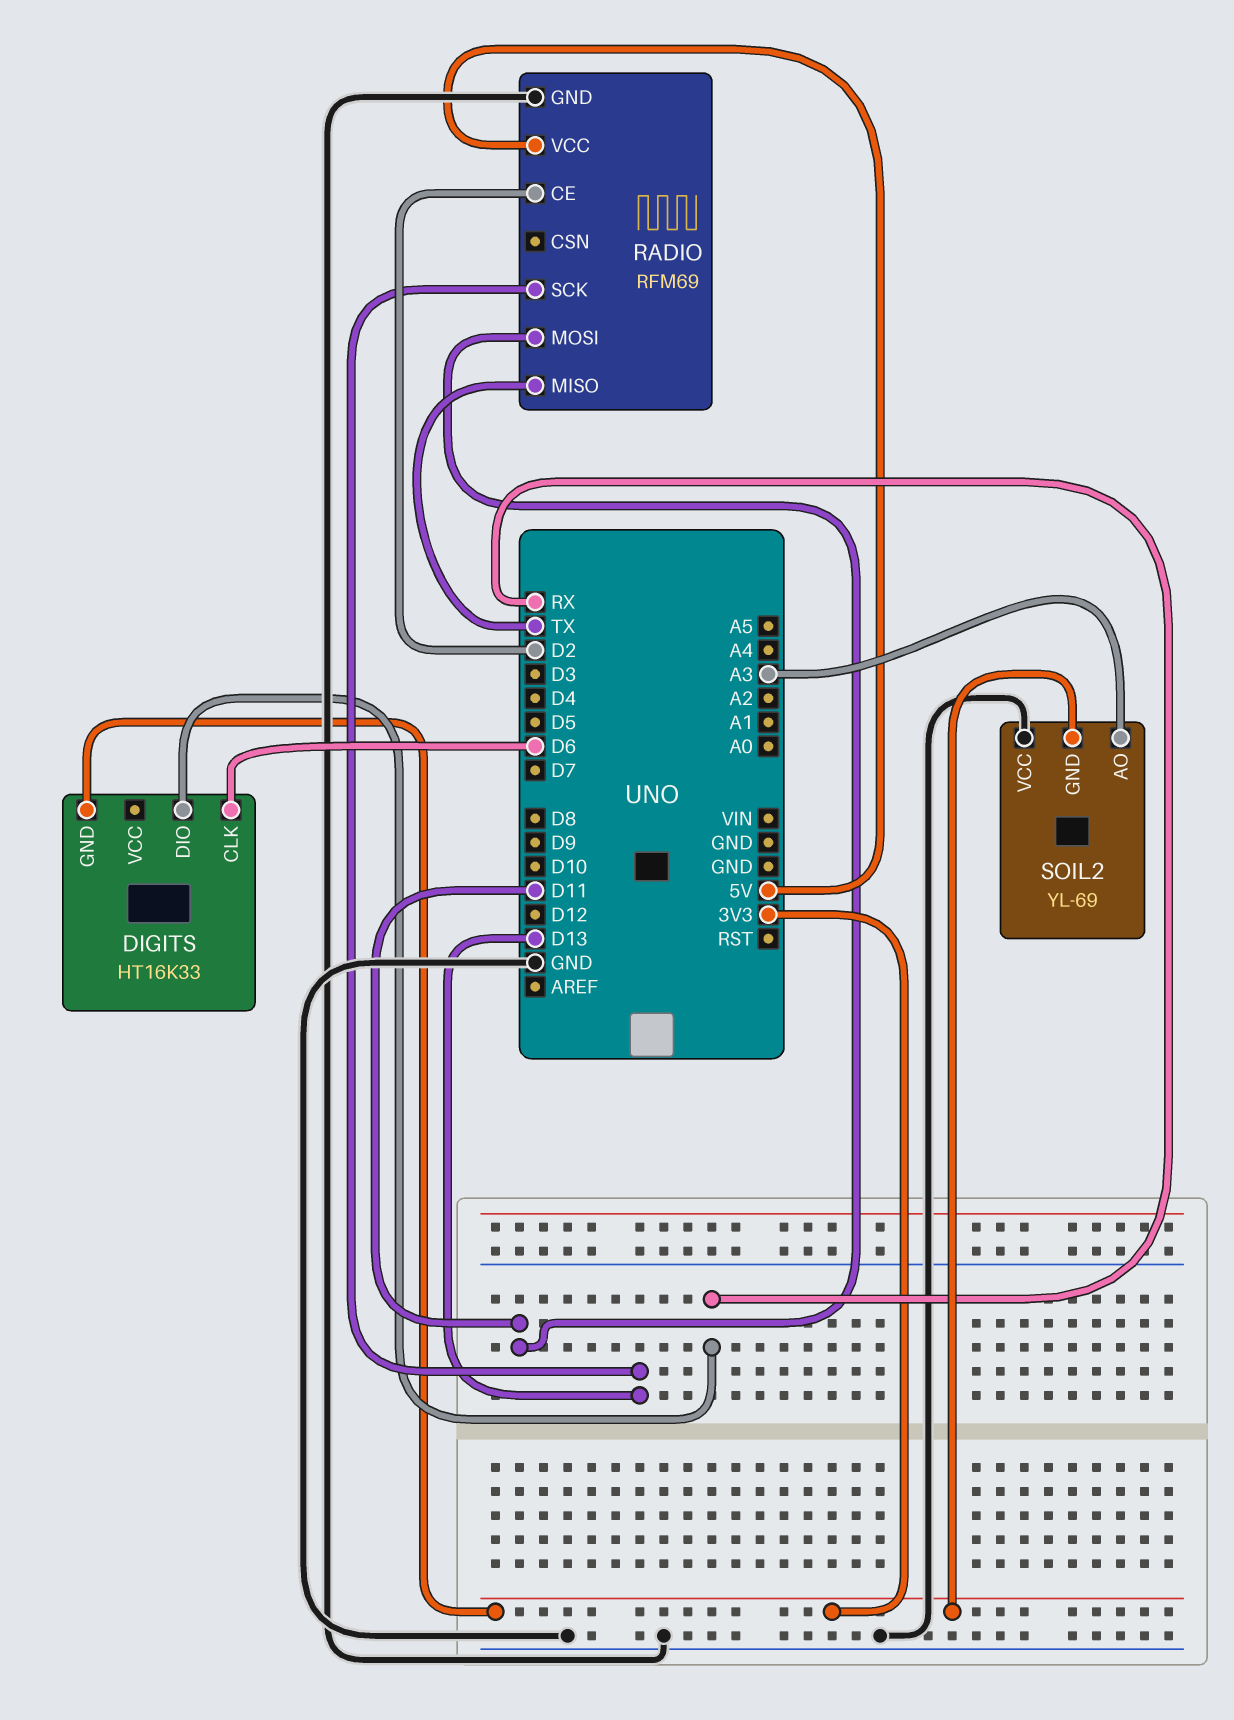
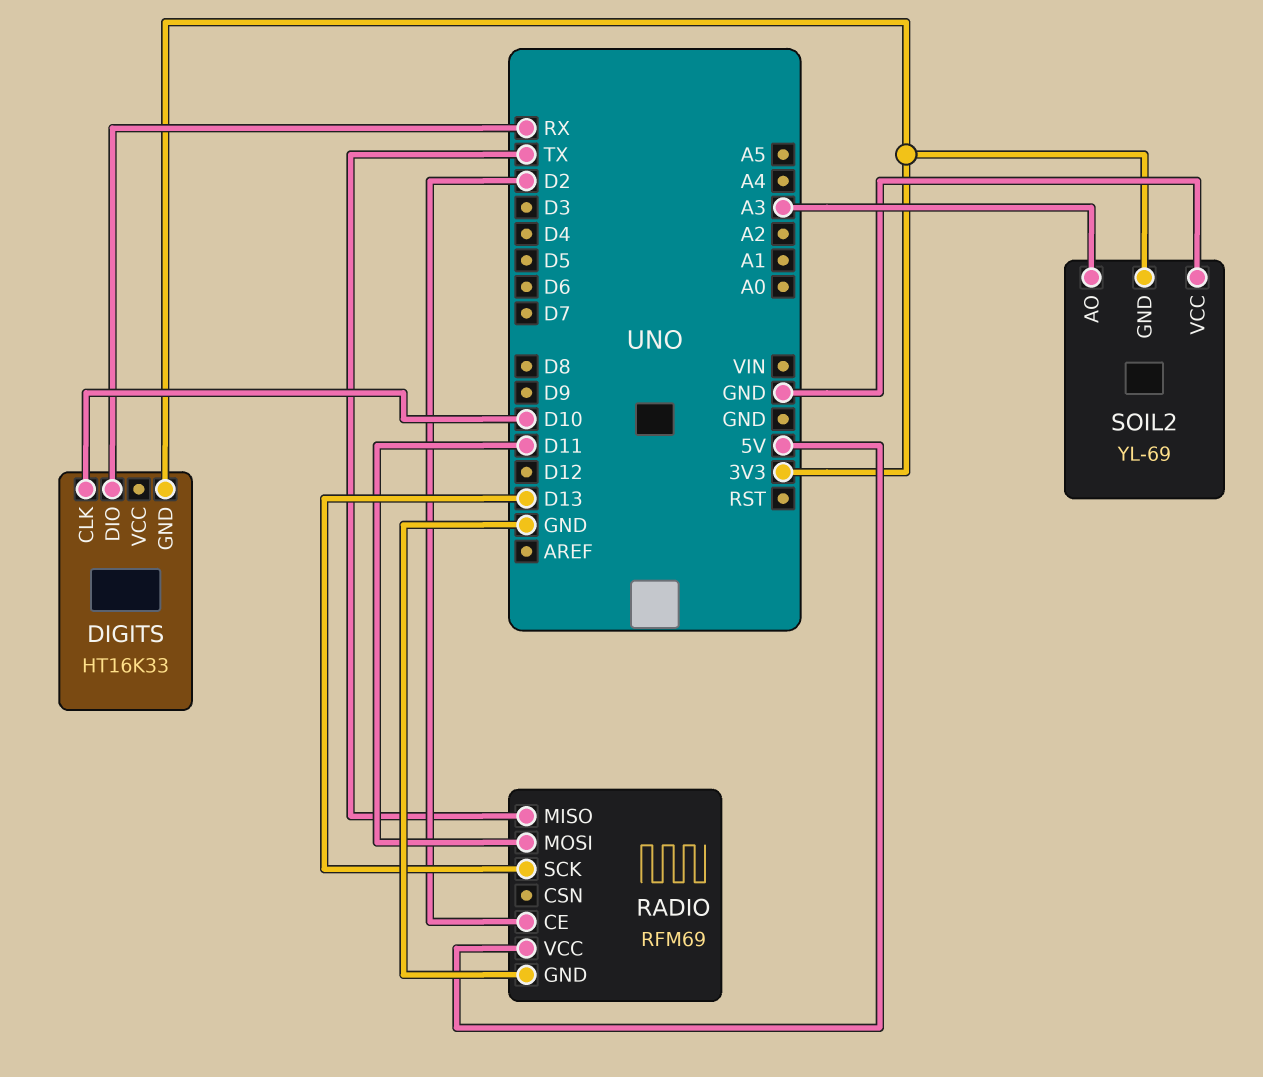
DIGITS pin CLK: D6 -> D10

